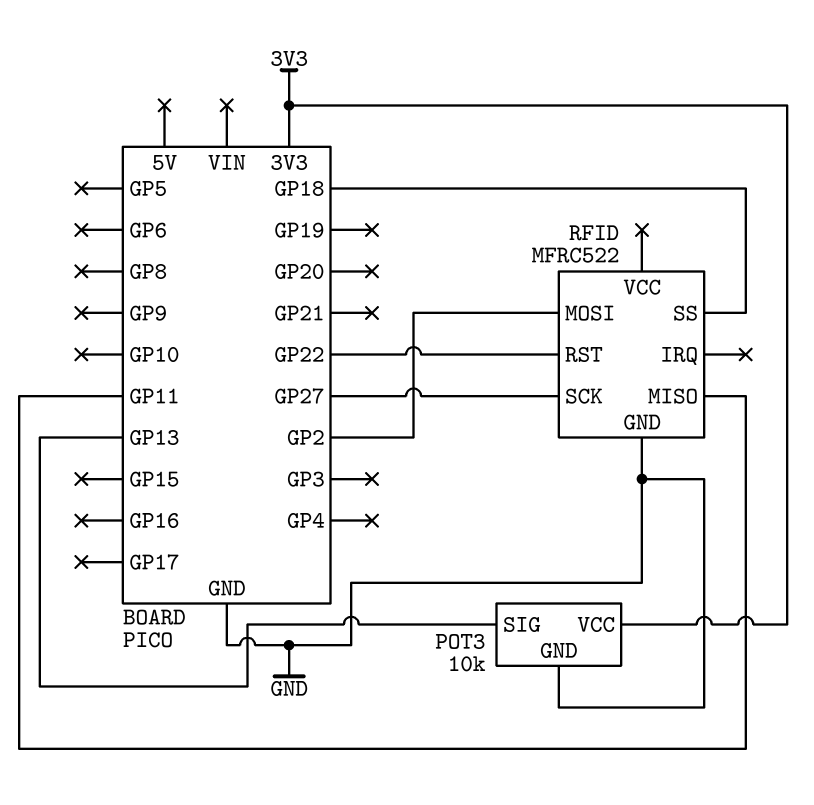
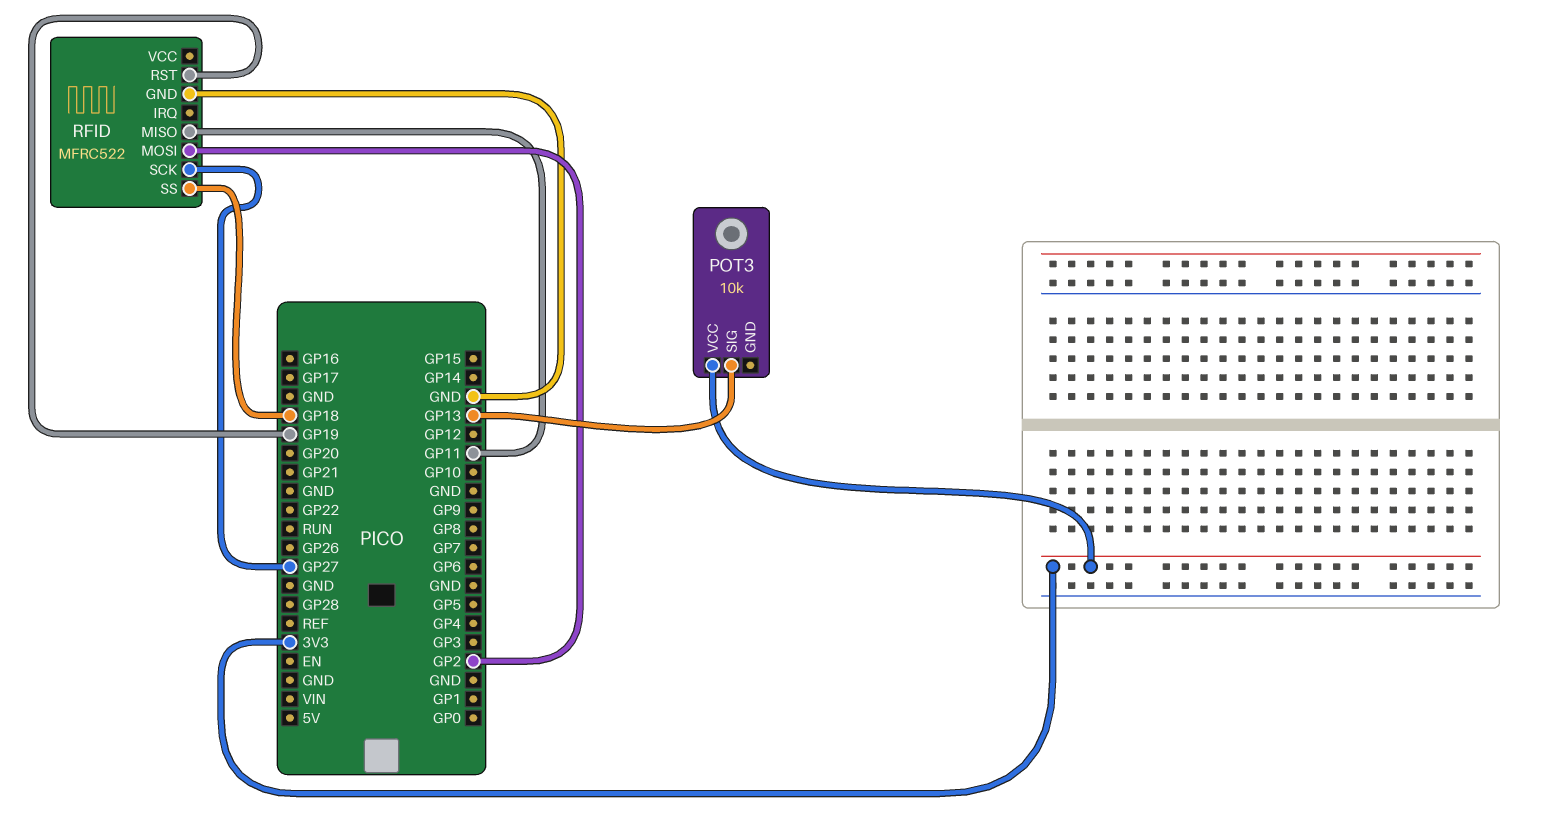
POT3 pin GND: GND -> none
RFID pin RST: GP22 -> GP19

